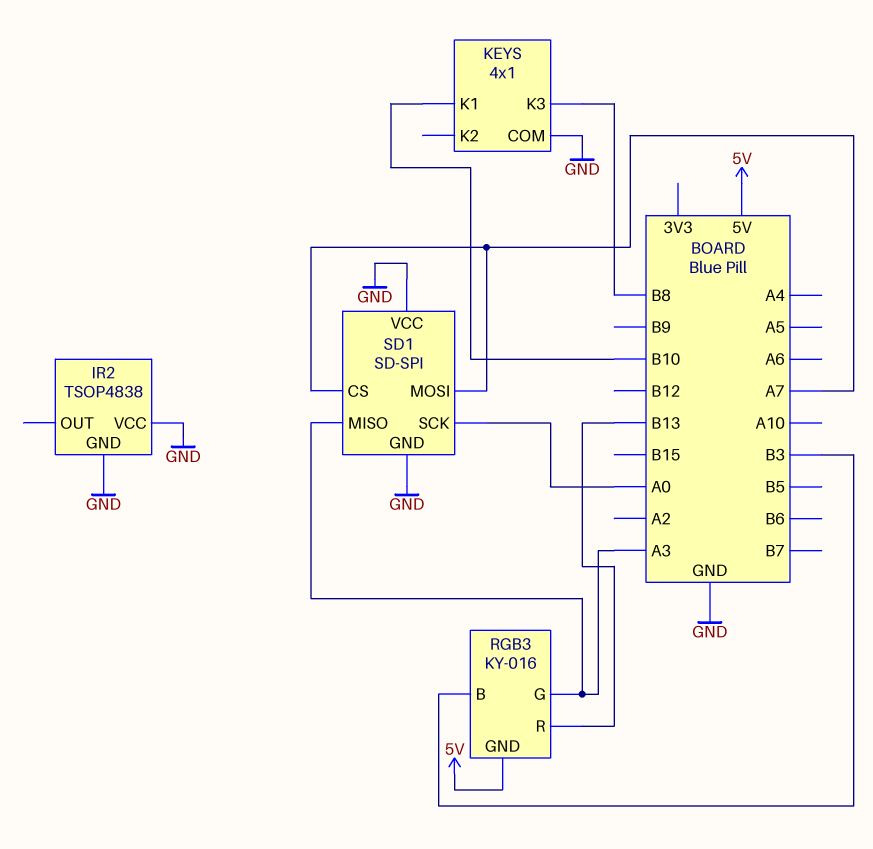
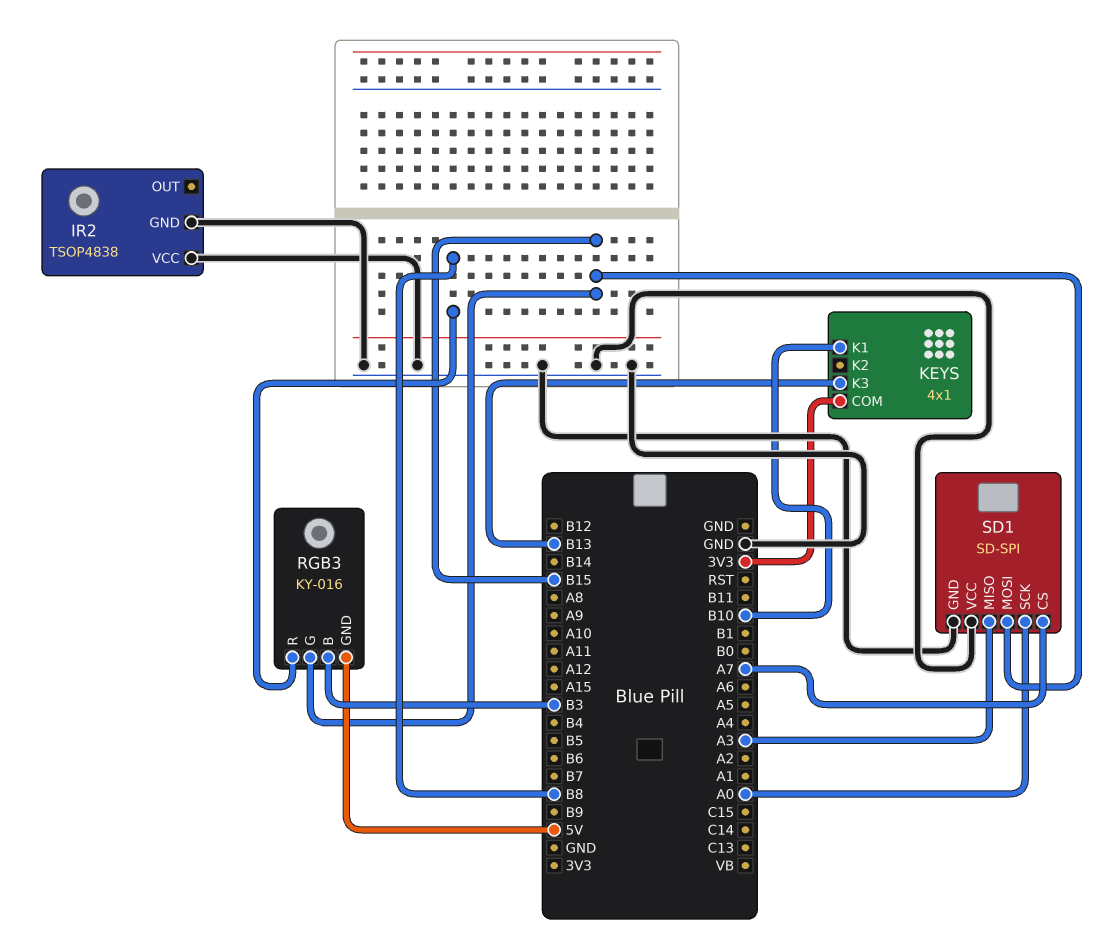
KEYS pin COM: GND -> 3V3
KEYS pin K3: B8 -> B13
RGB3 pin G: A3 -> B15
RGB3 pin R: B13 -> B8
SD1 pin MOSI: A7 -> B15

